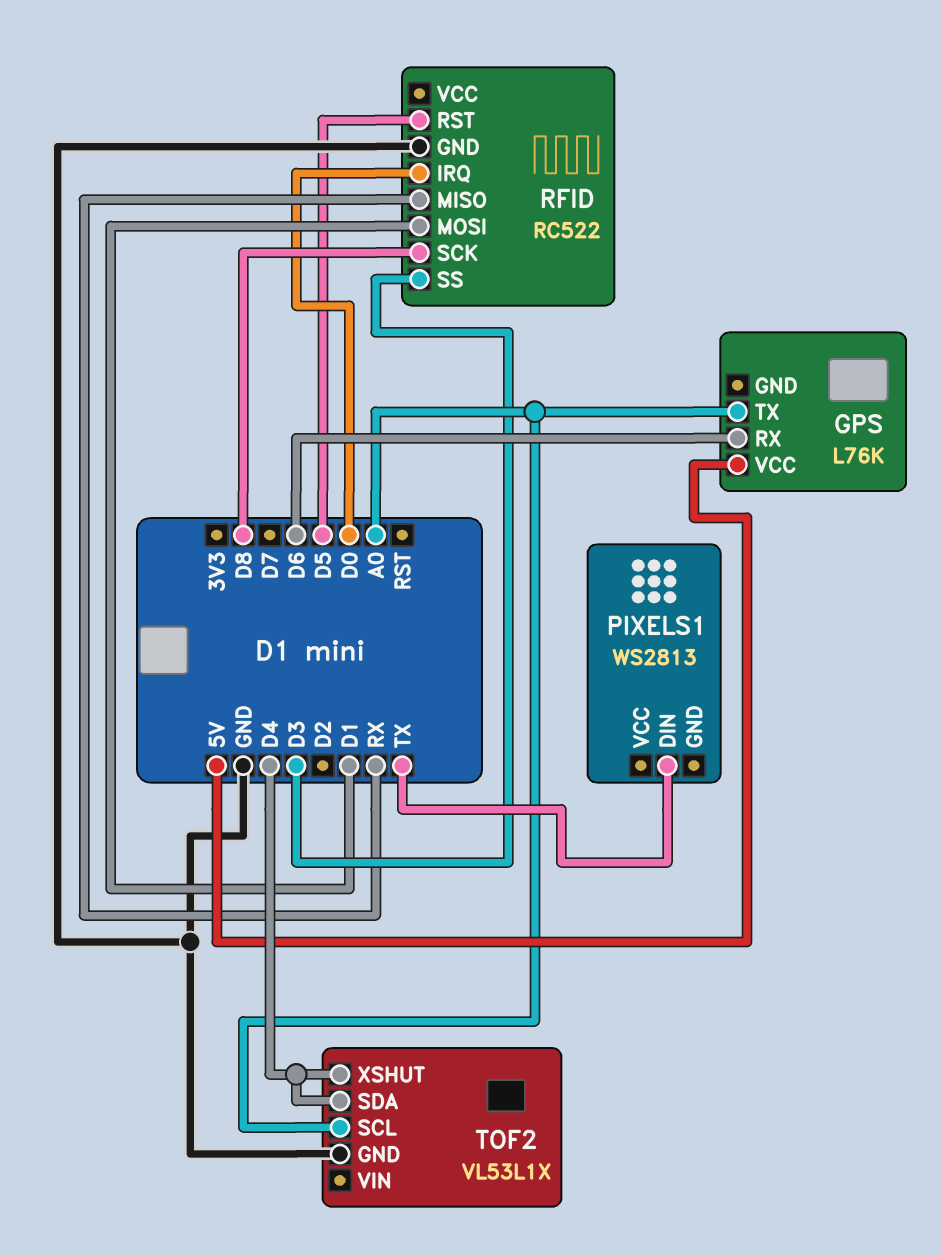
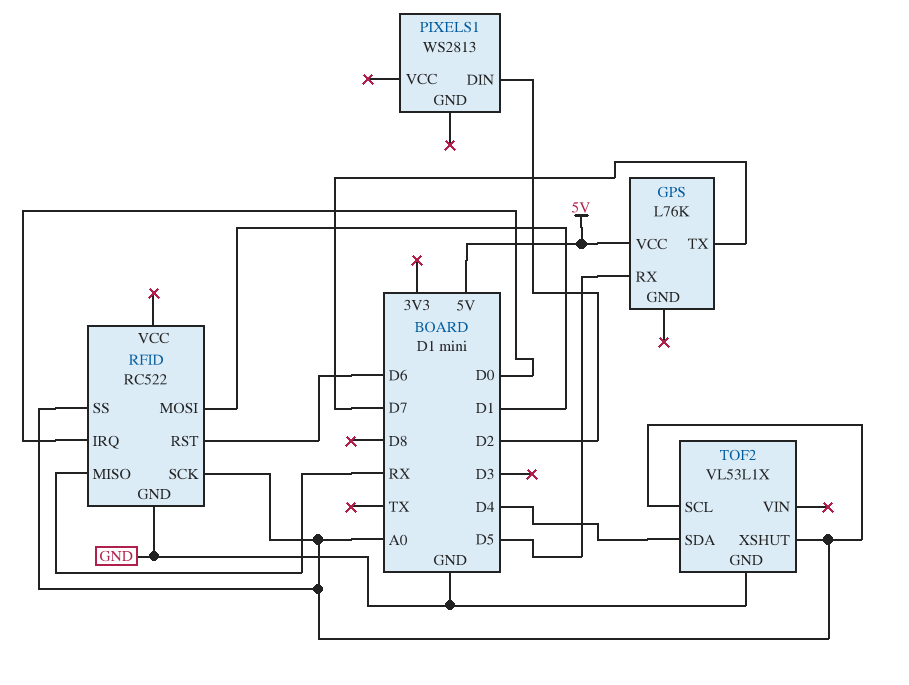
GPS pin RX: D6 -> D5
GPS pin TX: A0 -> D7
PIXELS1 pin DIN: TX -> D2
RFID pin RST: D5 -> D6
RFID pin SCK: D8 -> A0
RFID pin SS: D3 -> A0
TOF2 pin XSHUT: D4 -> A0

